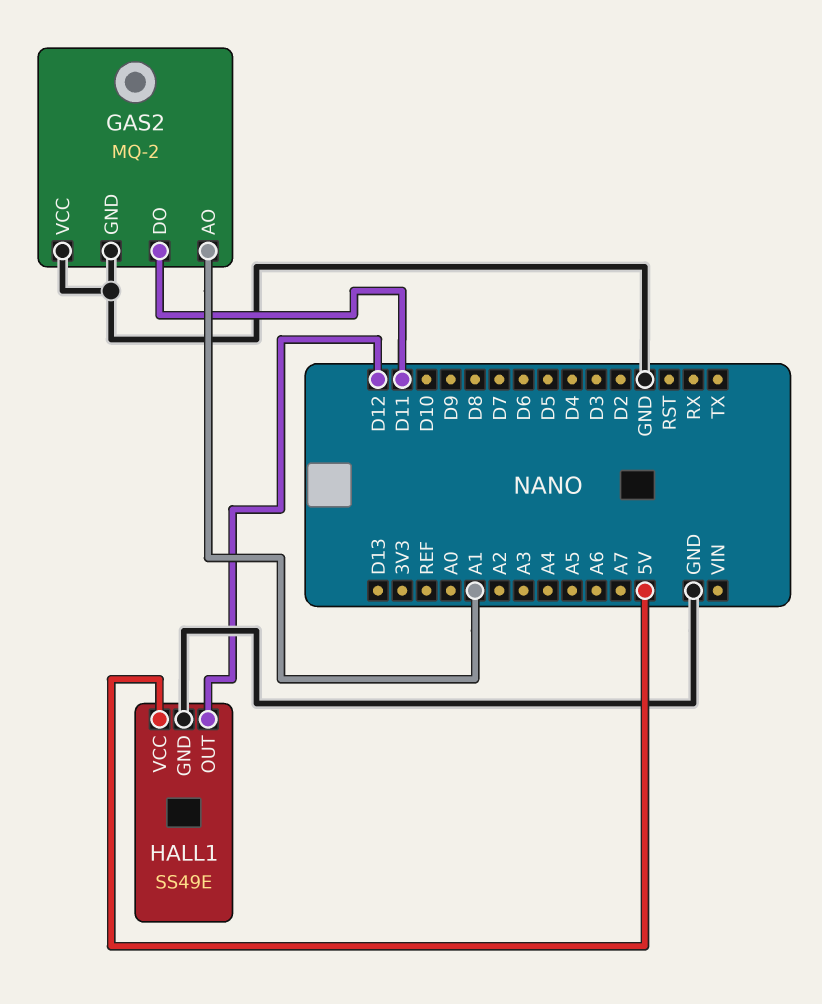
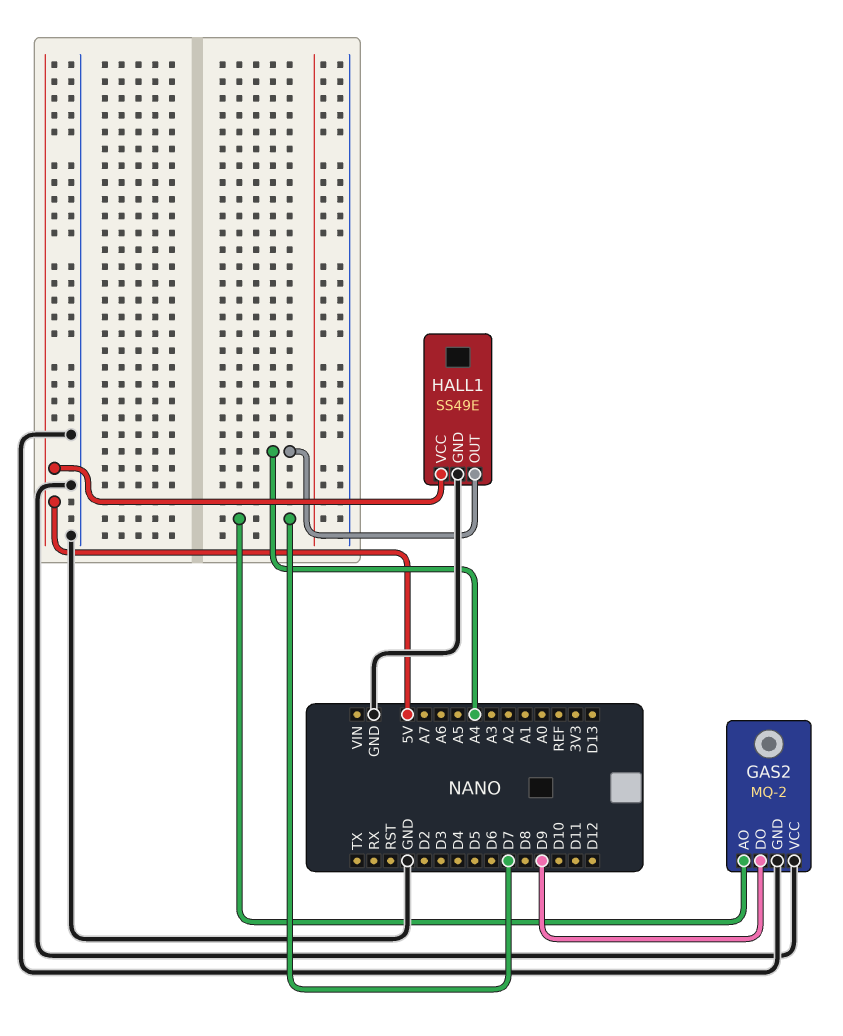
GAS2 pin AO: A1 -> D7
GAS2 pin DO: D11 -> D9
HALL1 pin OUT: D12 -> A4

